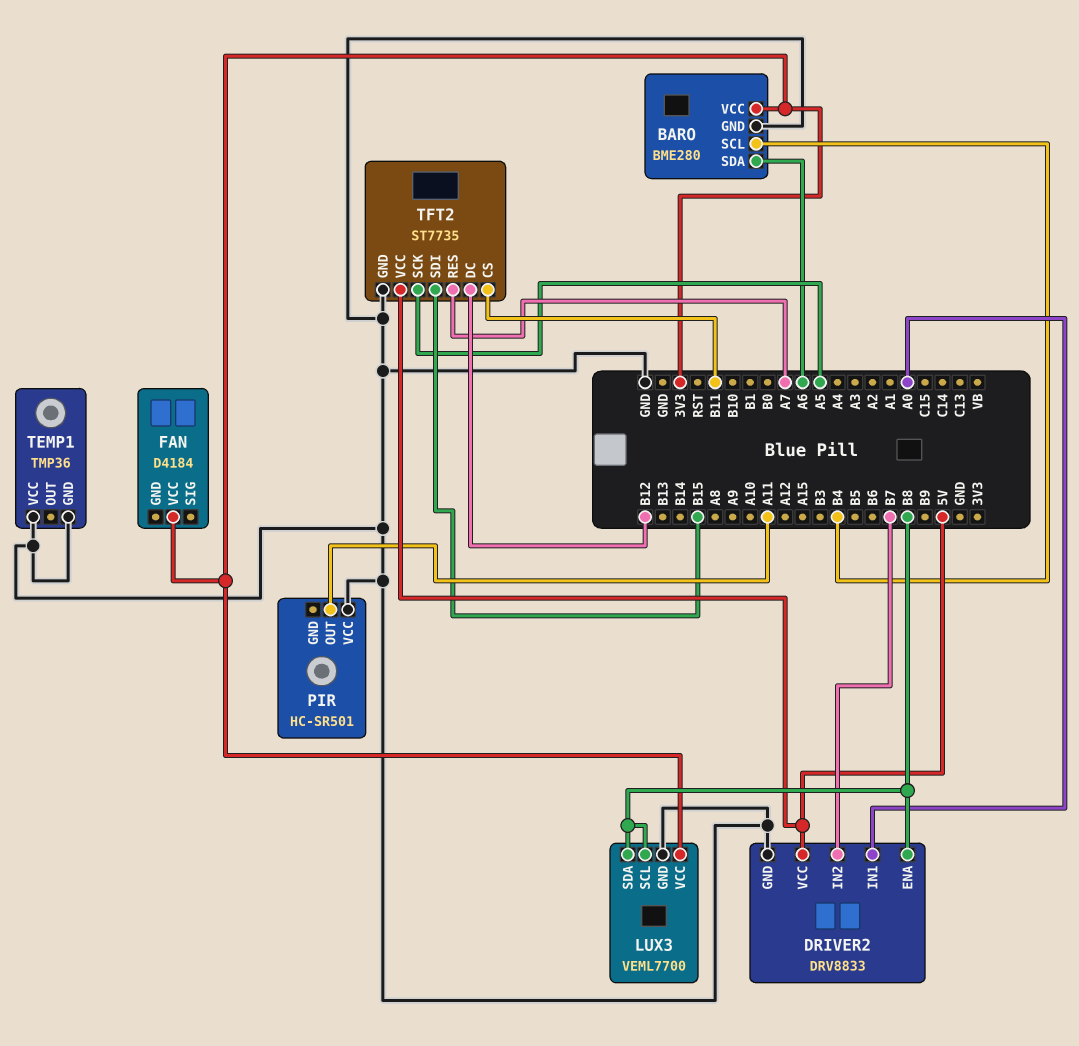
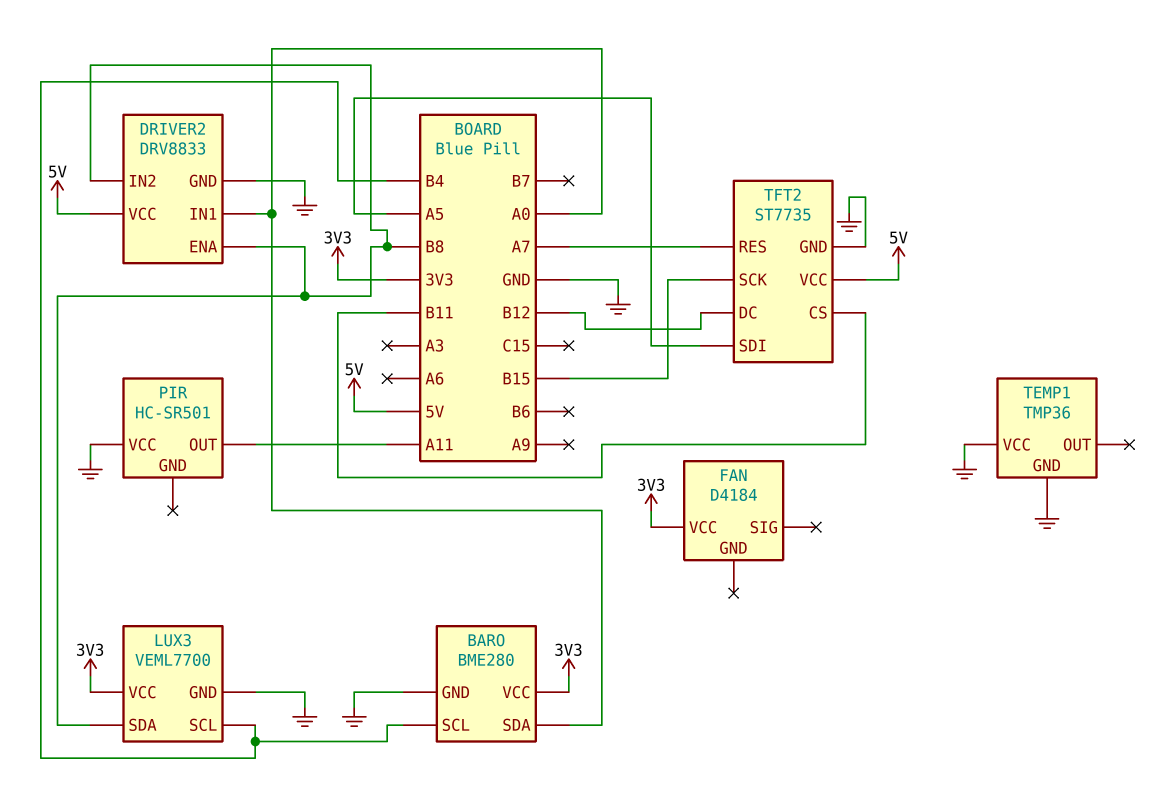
BARO pin SDA: A6 -> A0
DRIVER2 pin IN2: B7 -> B8
LUX3 pin SCL: B8 -> B4
TFT2 pin SCK: A5 -> B15
TFT2 pin SDI: B15 -> A5

